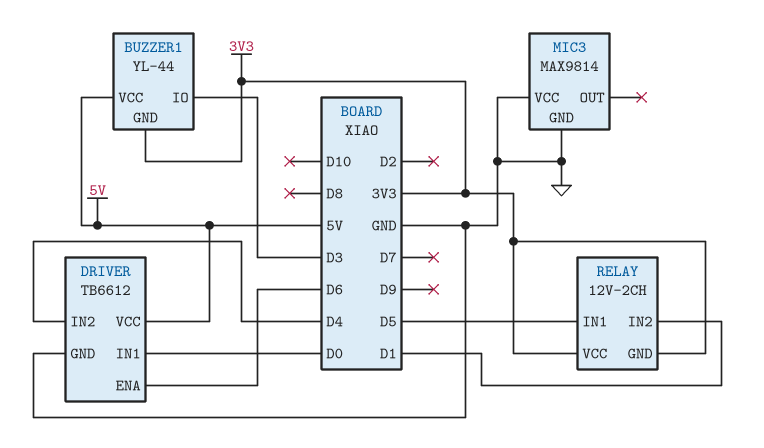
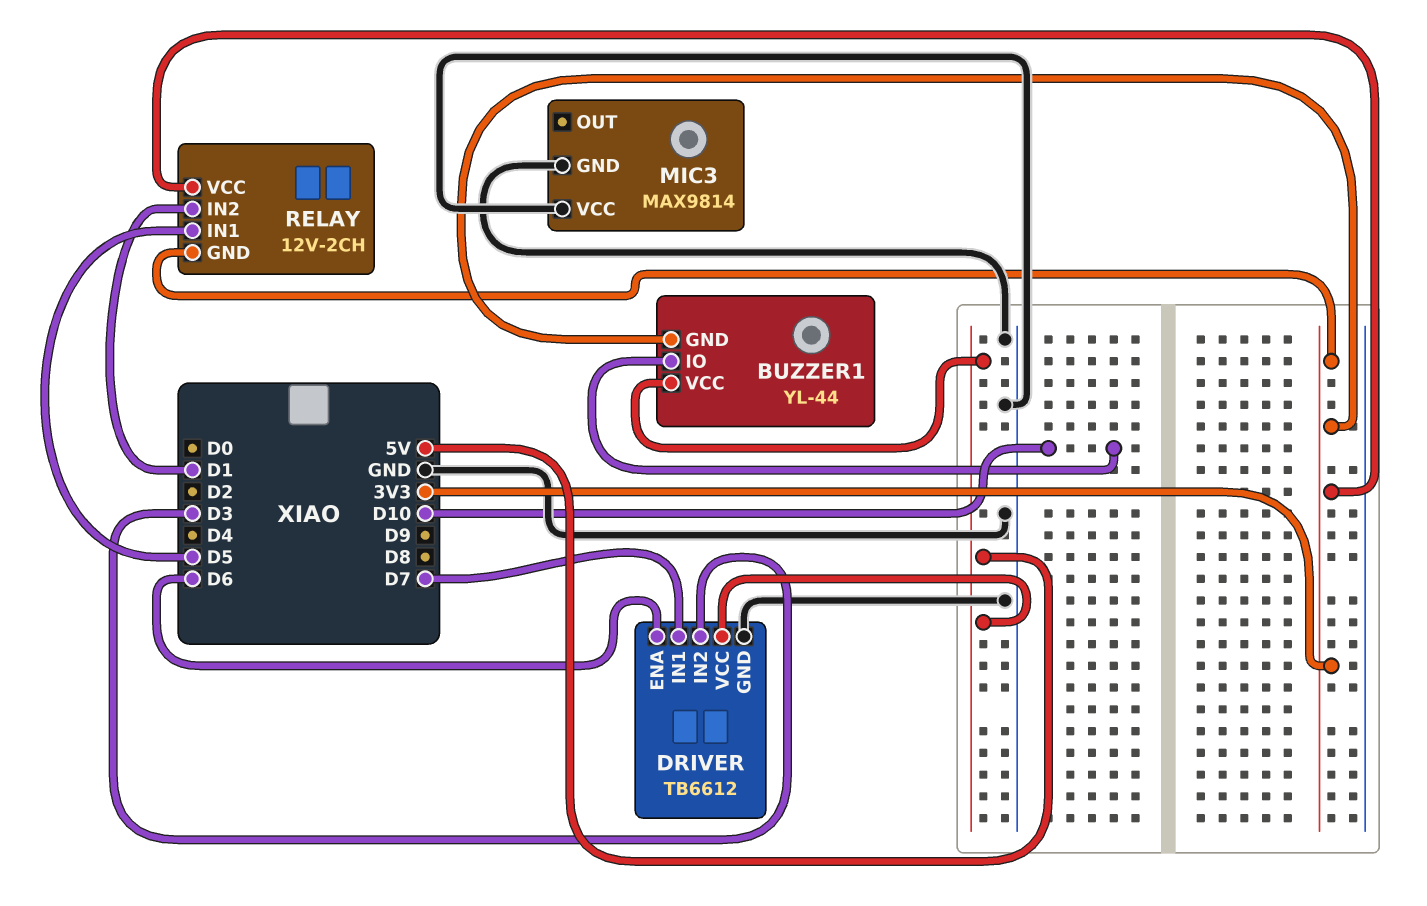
BUZZER1 pin IO: D3 -> D10
DRIVER pin IN1: D0 -> D7
DRIVER pin IN2: D4 -> D3

